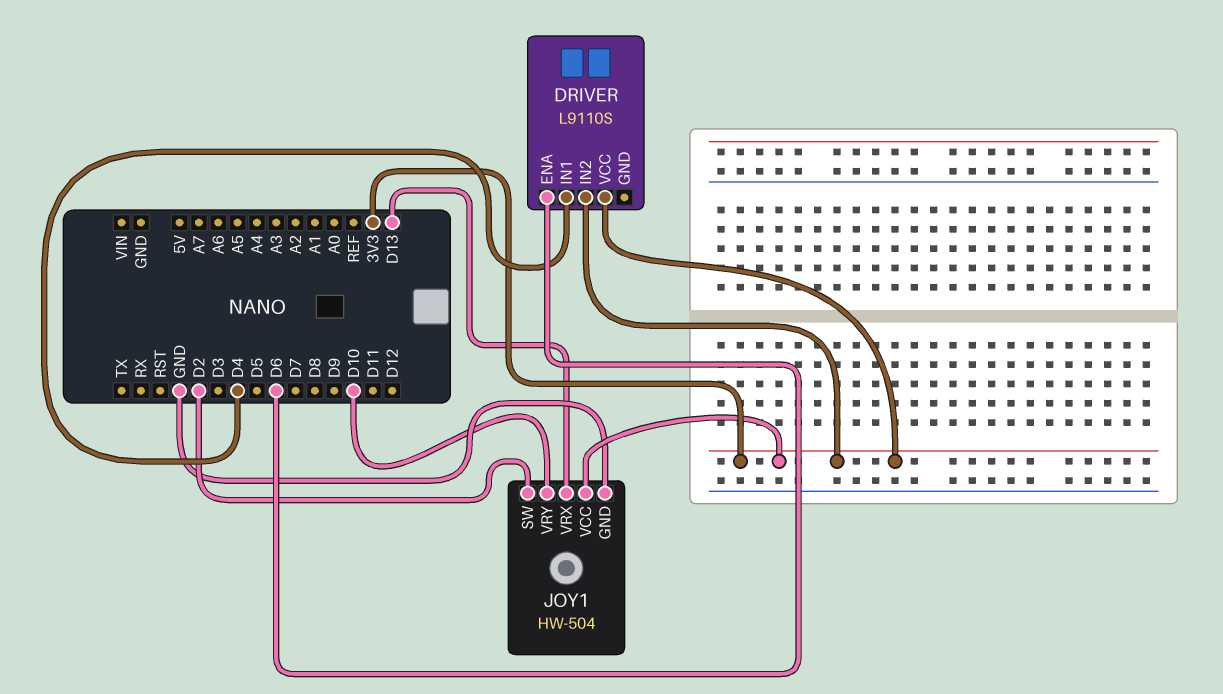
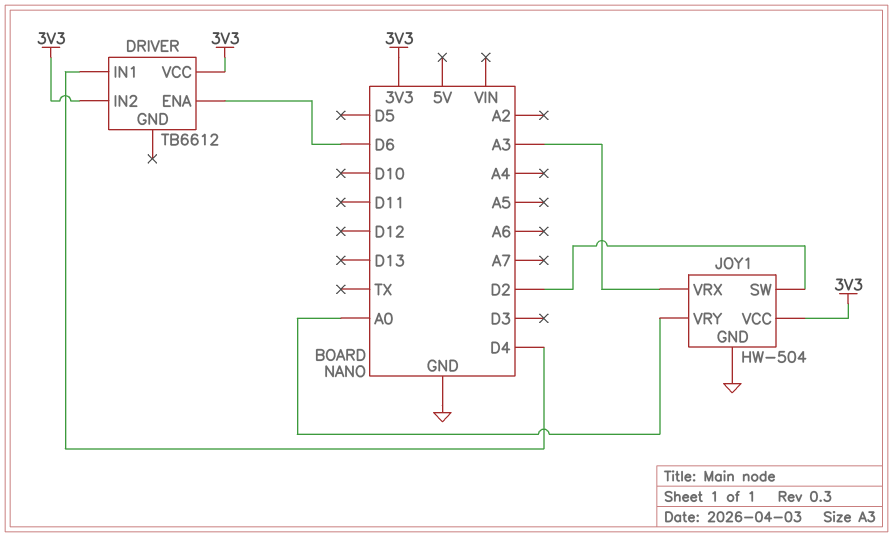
DRIVER: L9110S -> TB6612
JOY1 pin VRX: D13 -> A3
JOY1 pin VRY: D10 -> A0

